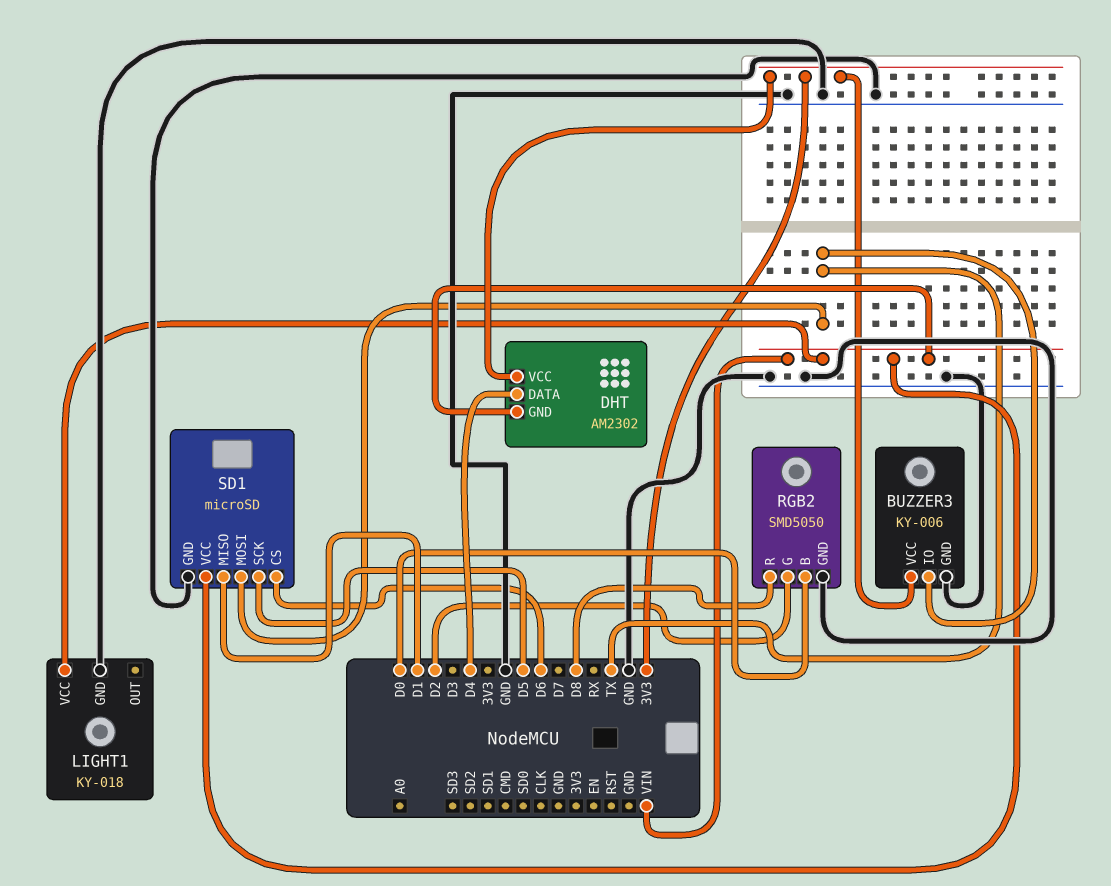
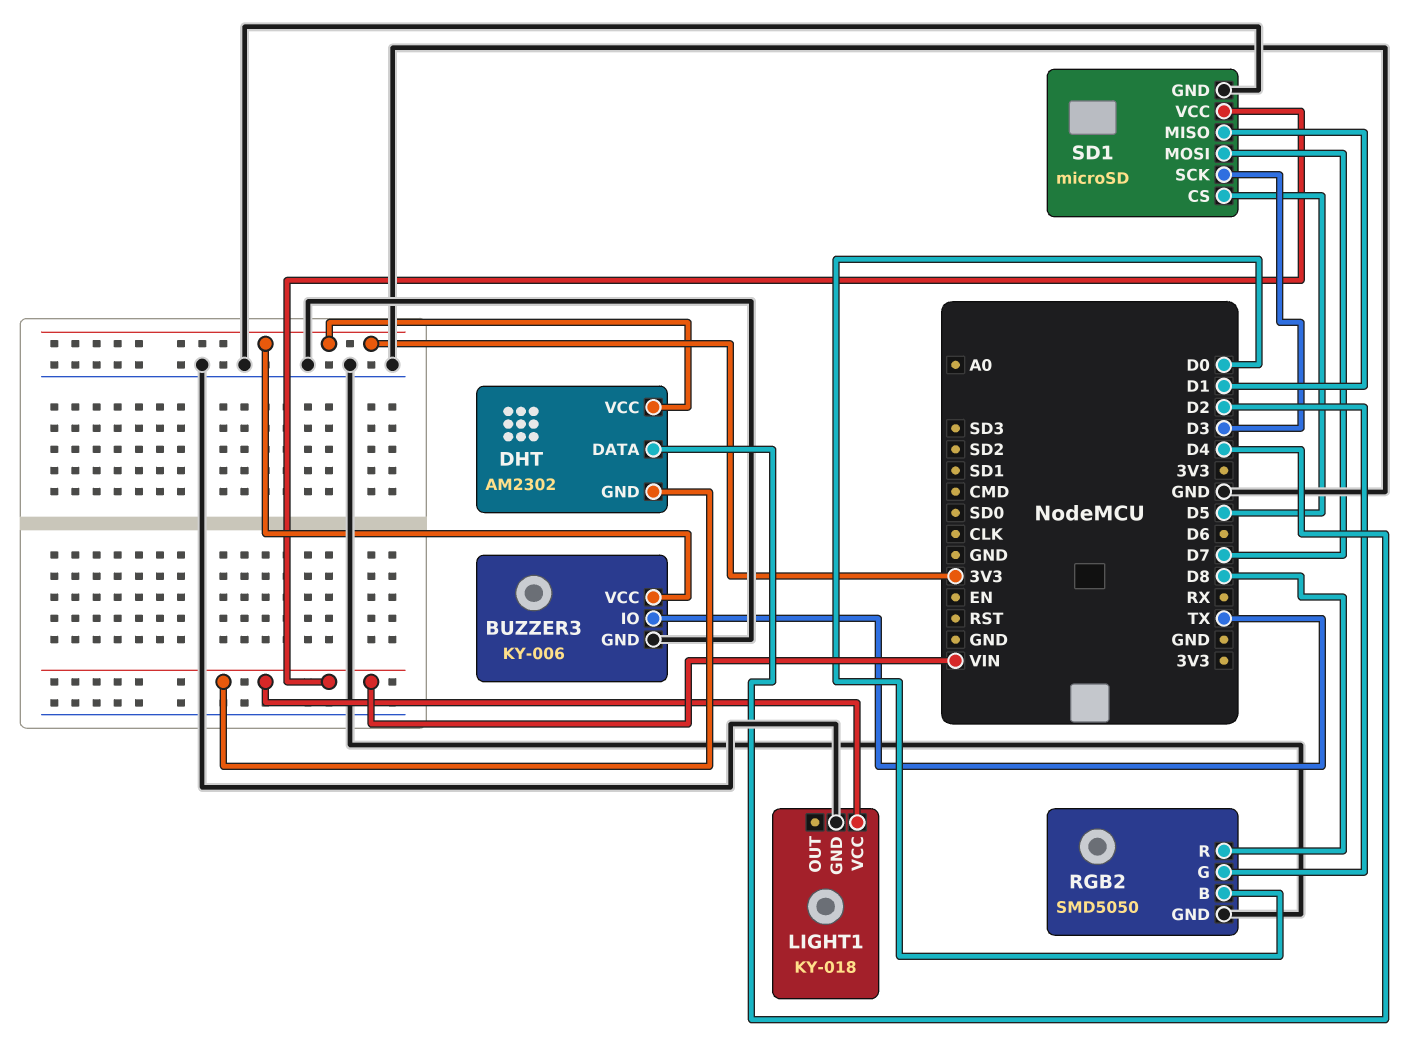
SD1 pin CS: D6 -> D5
SD1 pin MOSI: TX -> D7
SD1 pin SCK: D5 -> D3

